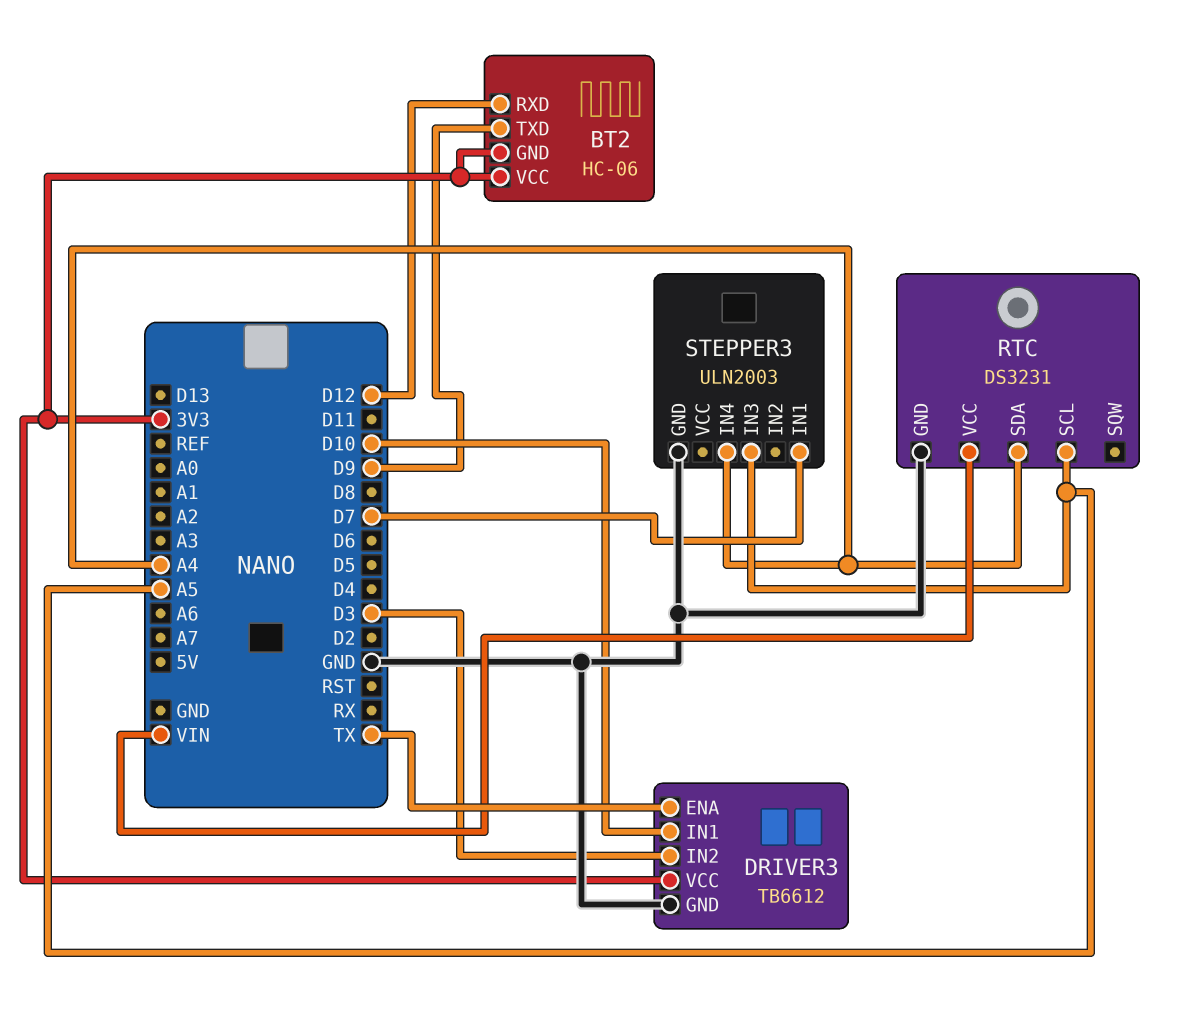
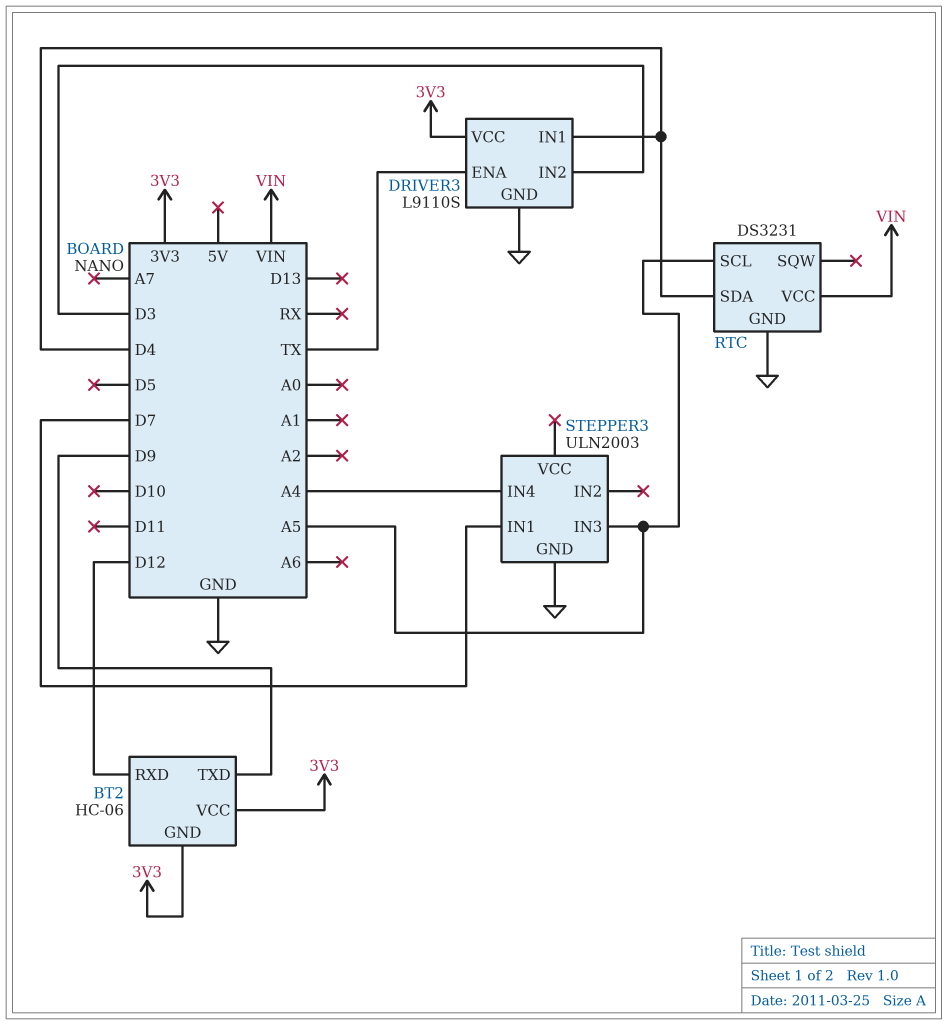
DRIVER3: TB6612 -> L9110S
DRIVER3 pin IN1: D10 -> D4
RTC pin SDA: A4 -> D4

